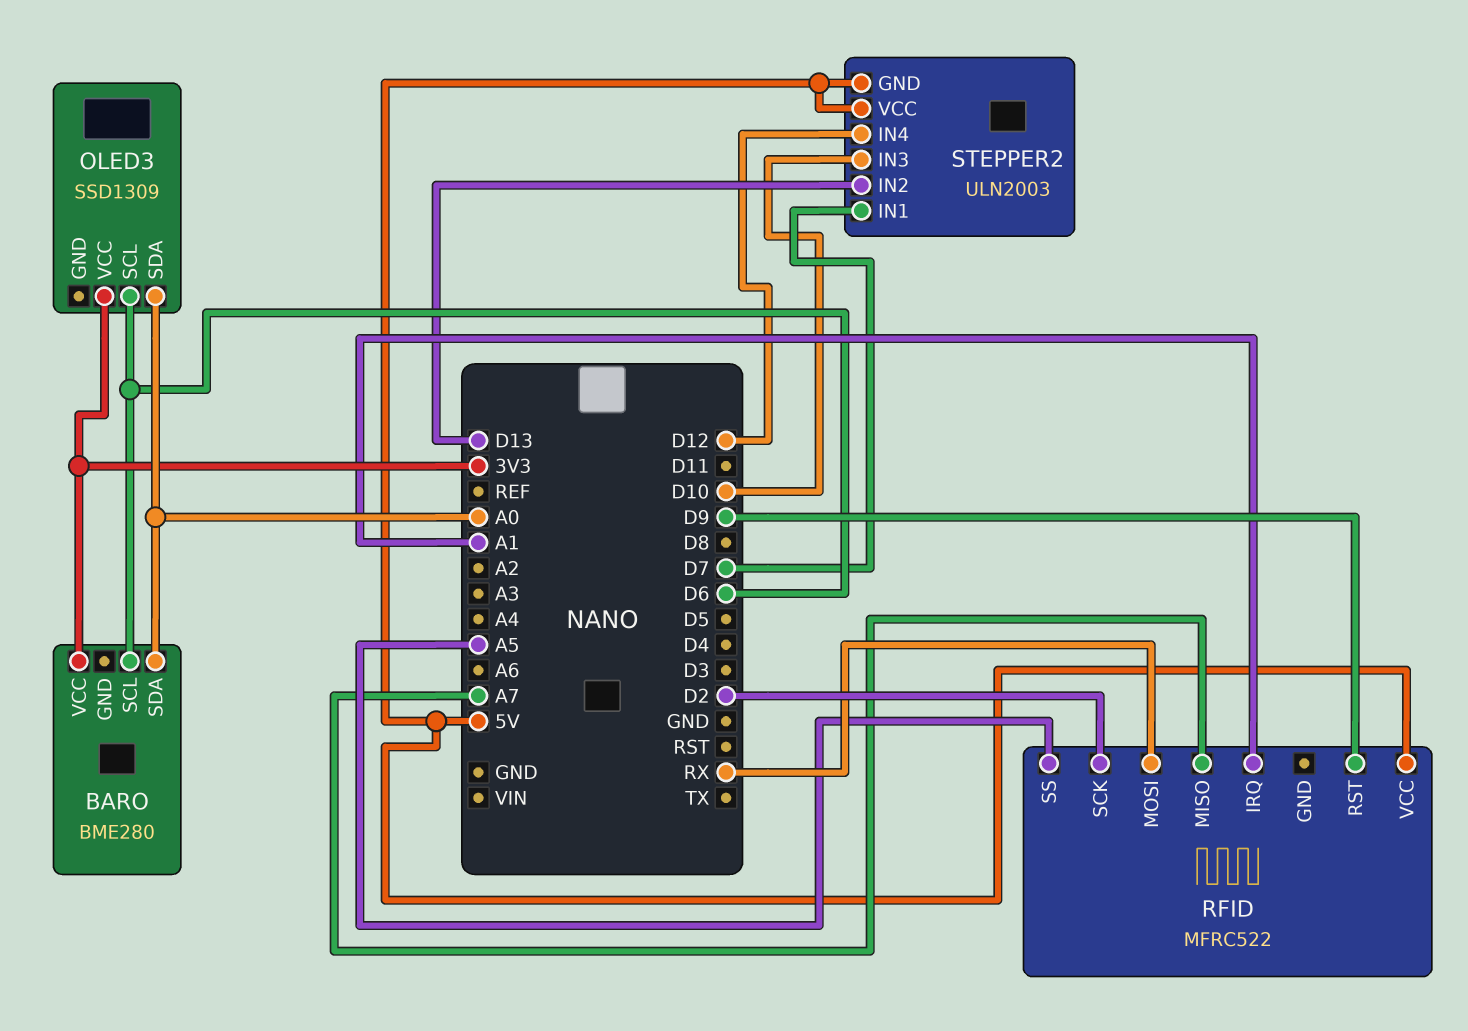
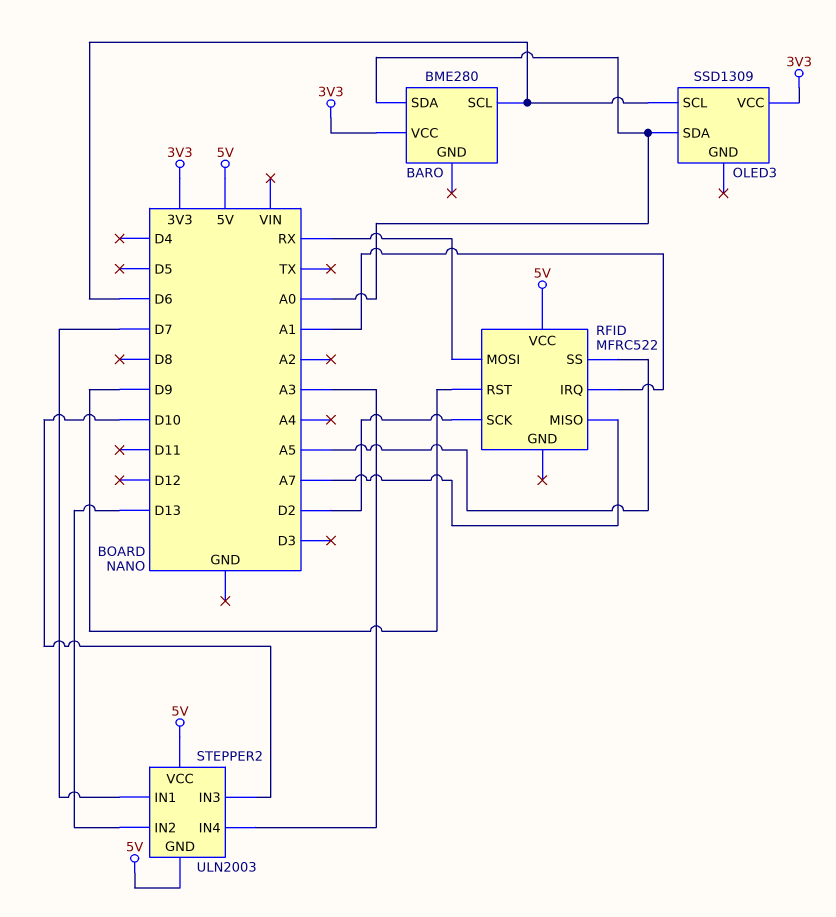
STEPPER2 pin IN4: D12 -> A3

